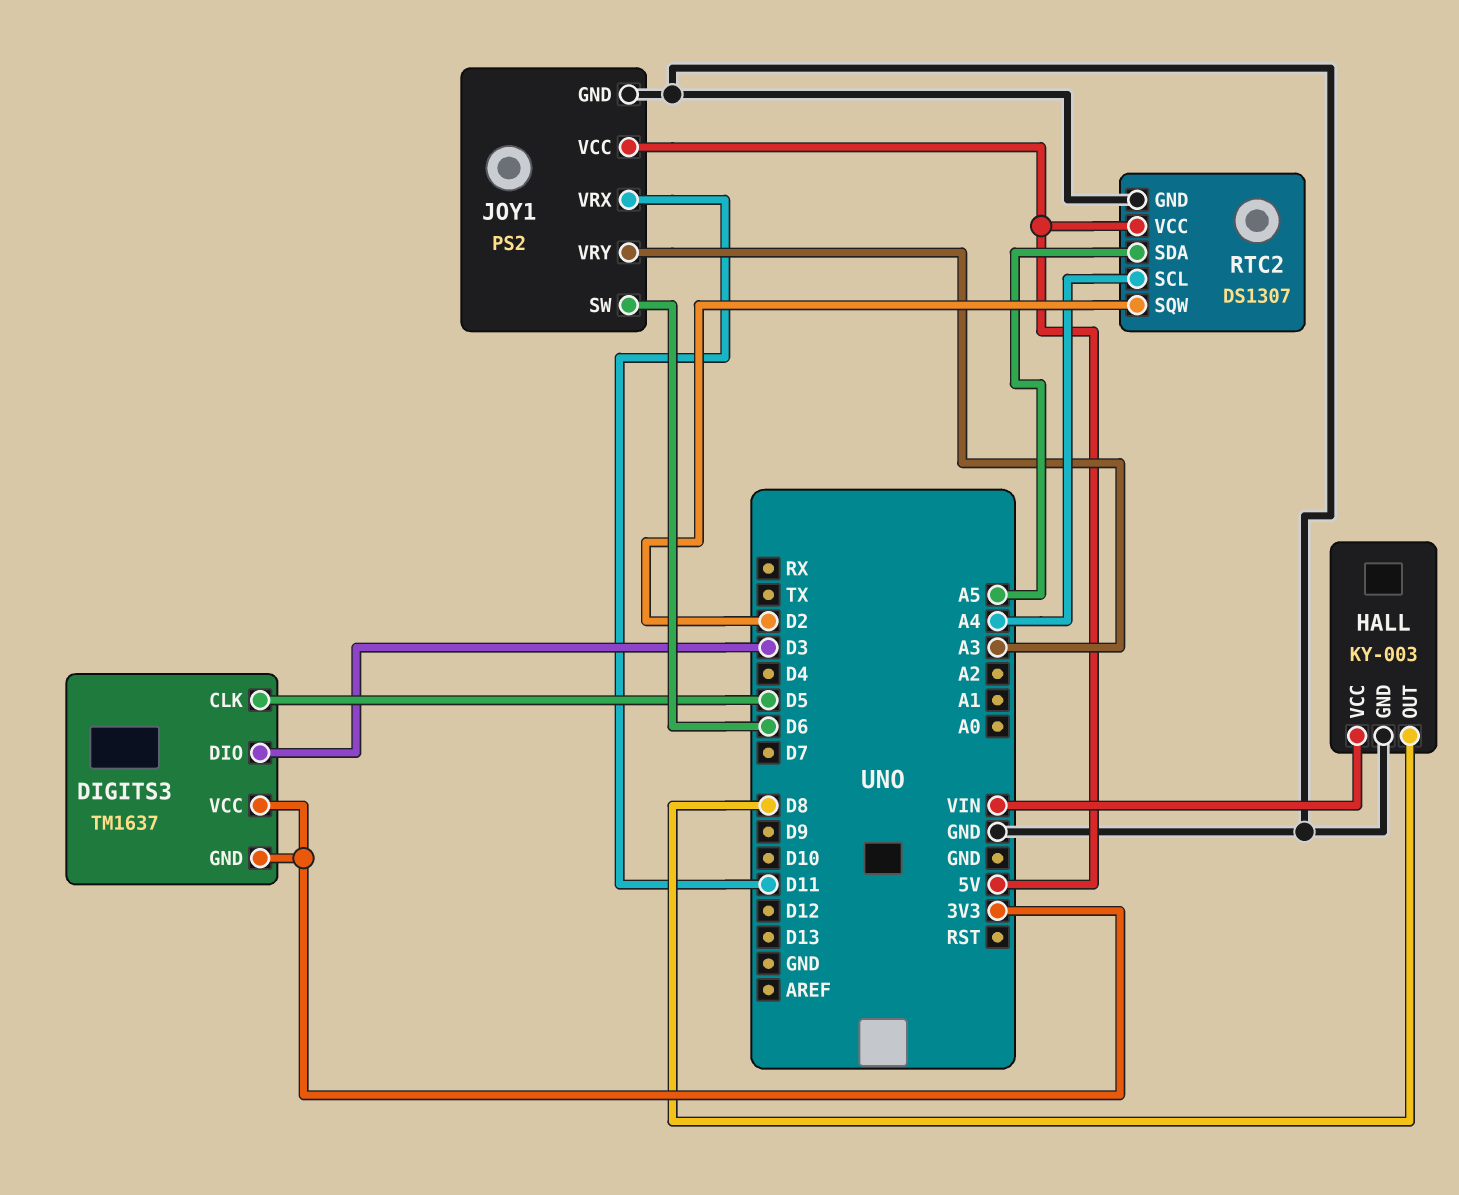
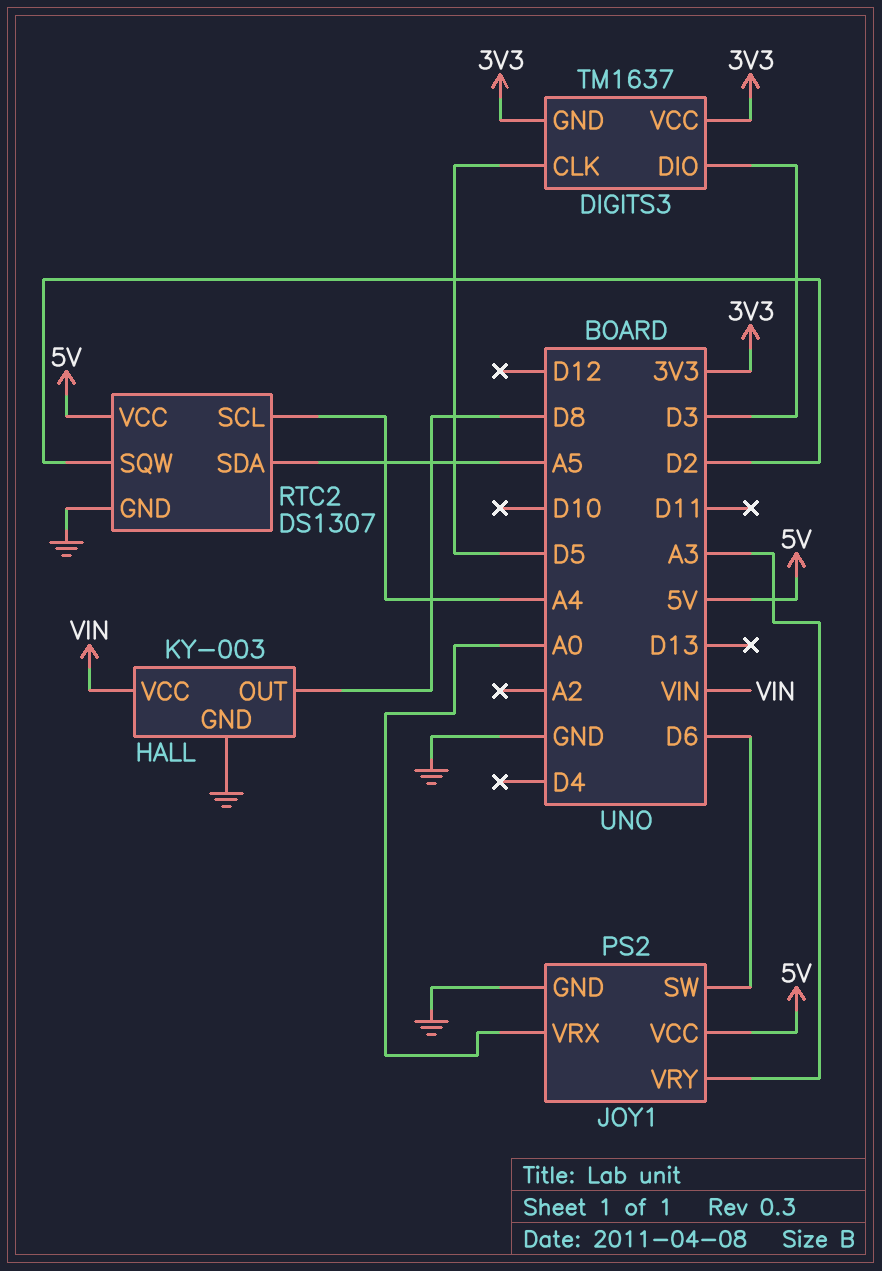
JOY1 pin VRX: D11 -> A0

